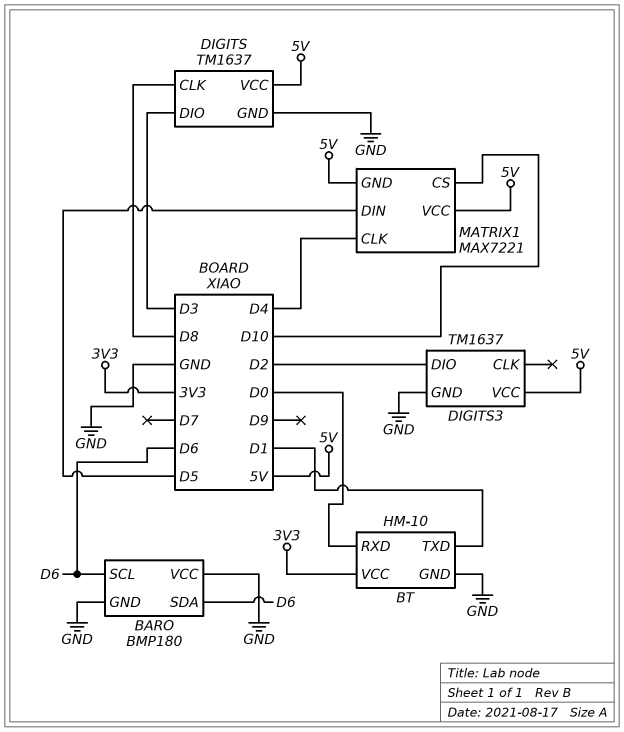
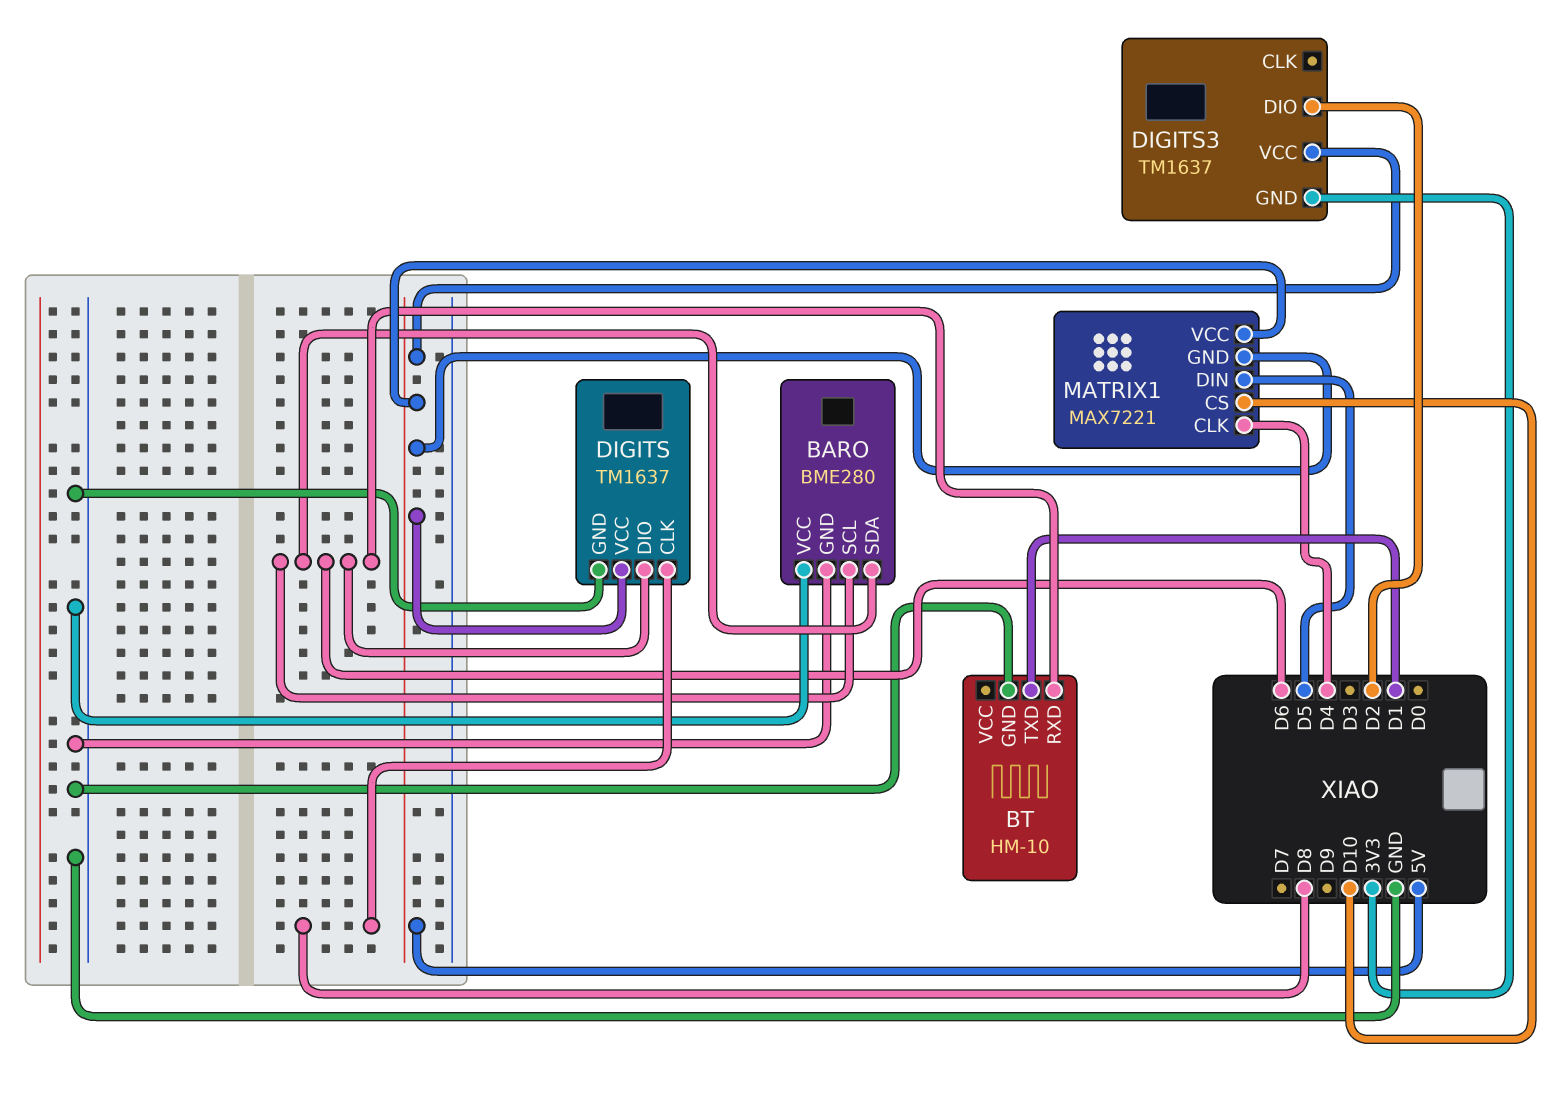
BARO: BMP180 -> BME280
BT pin RXD: D0 -> D6
BT pin VCC: 3V3 -> none
DIGITS pin DIO: D3 -> D6
DIGITS3 pin GND: GND -> 3V3

